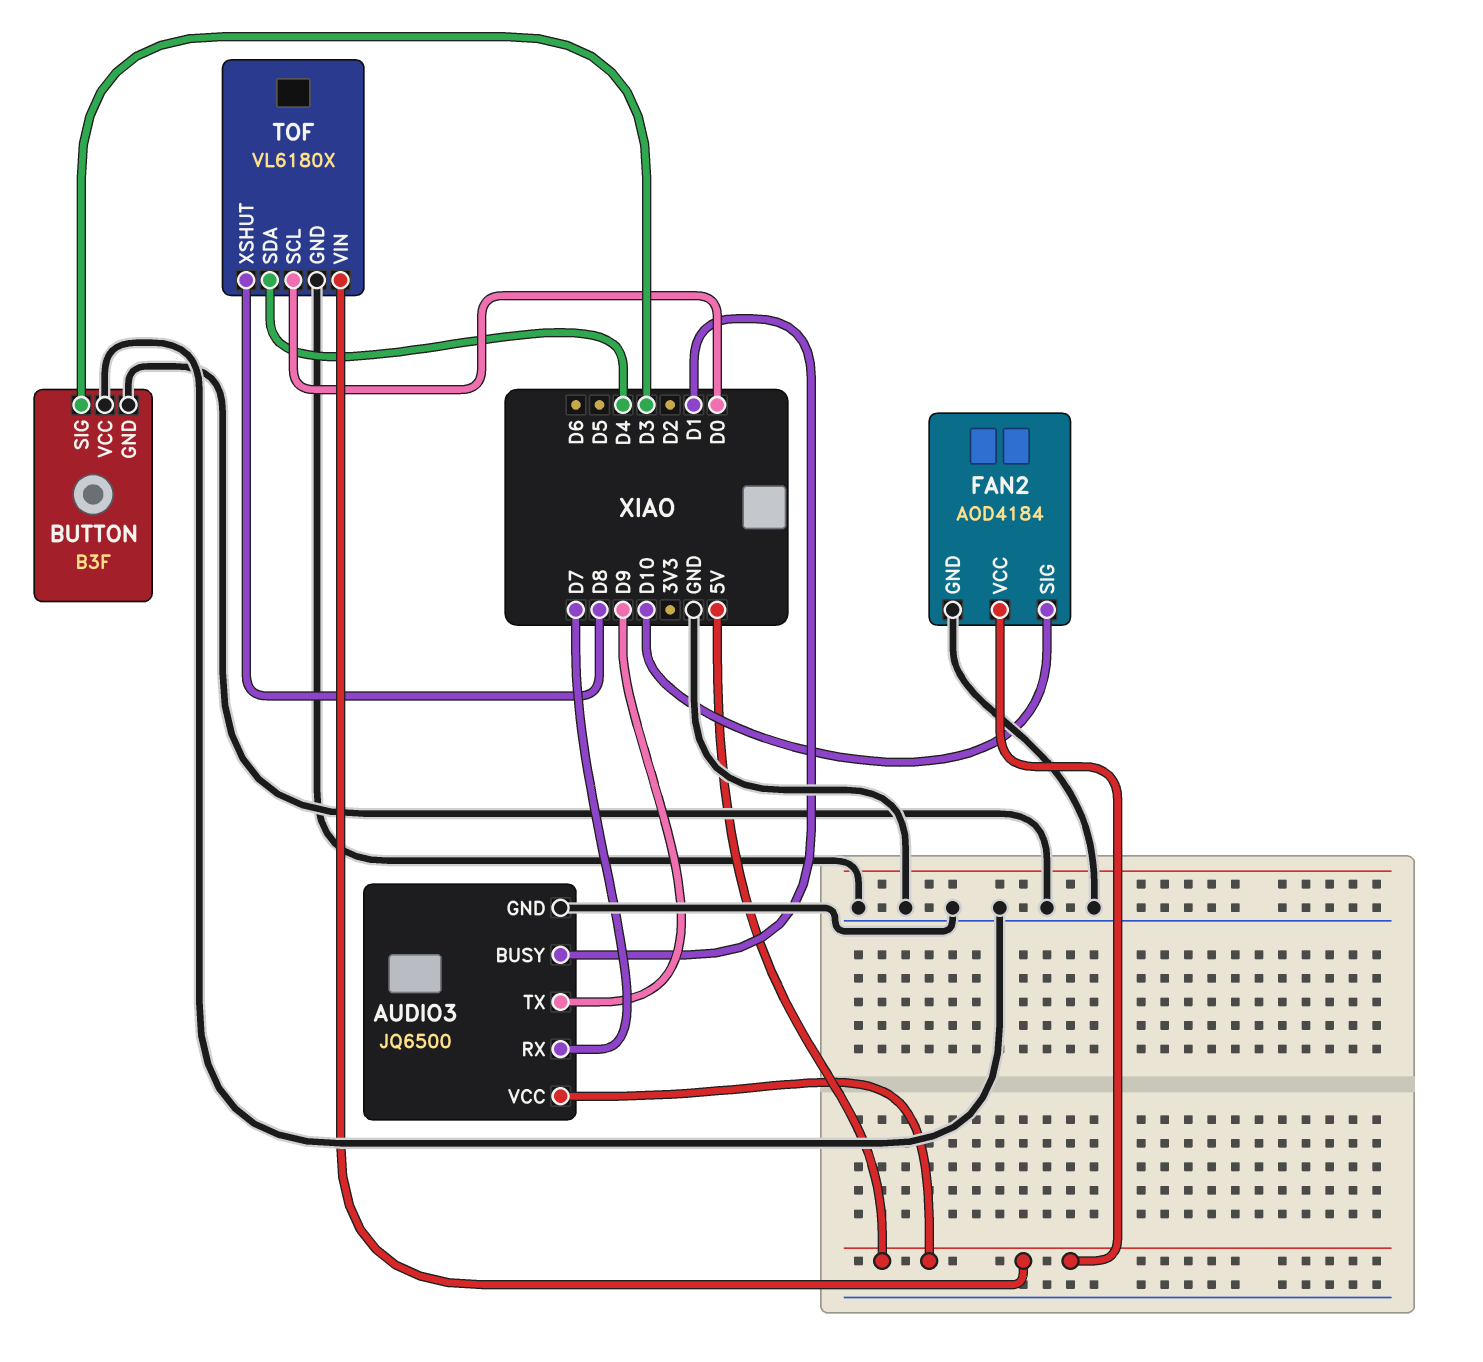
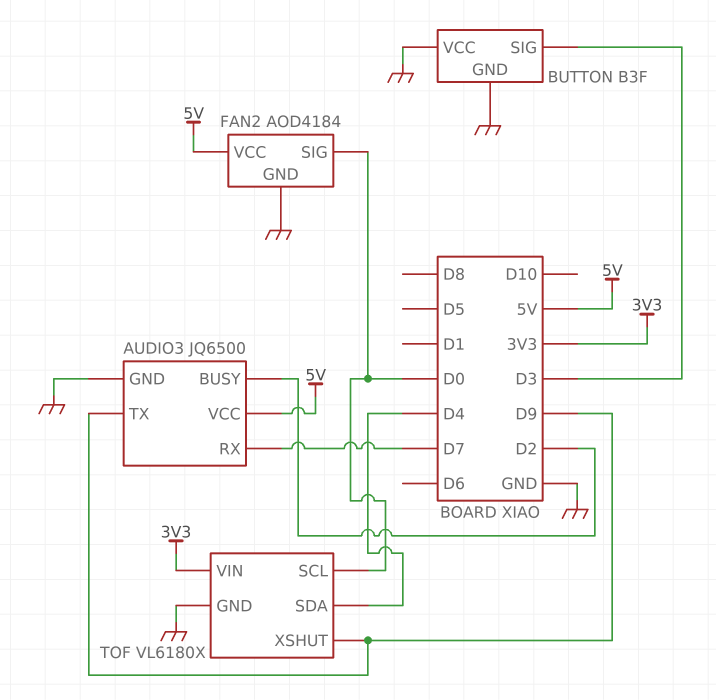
AUDIO3 pin BUSY: D1 -> D2
FAN2 pin SIG: D10 -> D0
TOF pin VIN: 5V -> 3V3
TOF pin XSHUT: D8 -> D9

